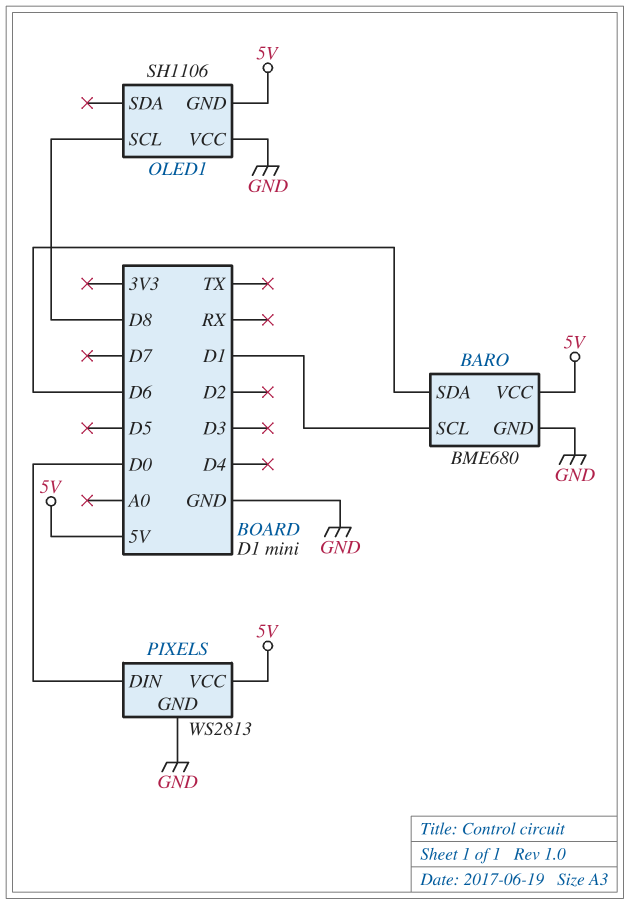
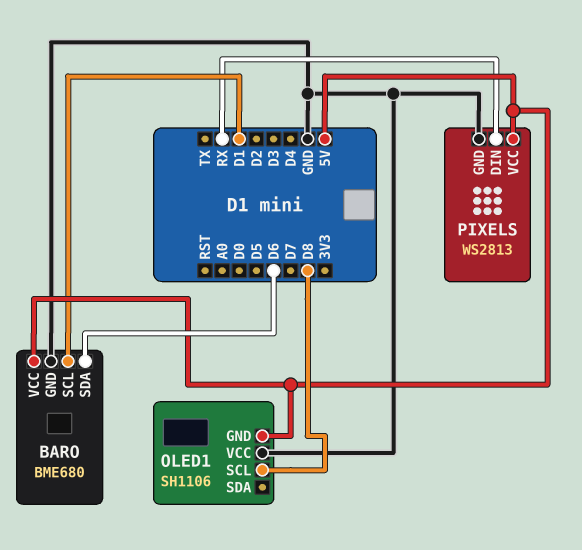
PIXELS pin DIN: D0 -> RX

